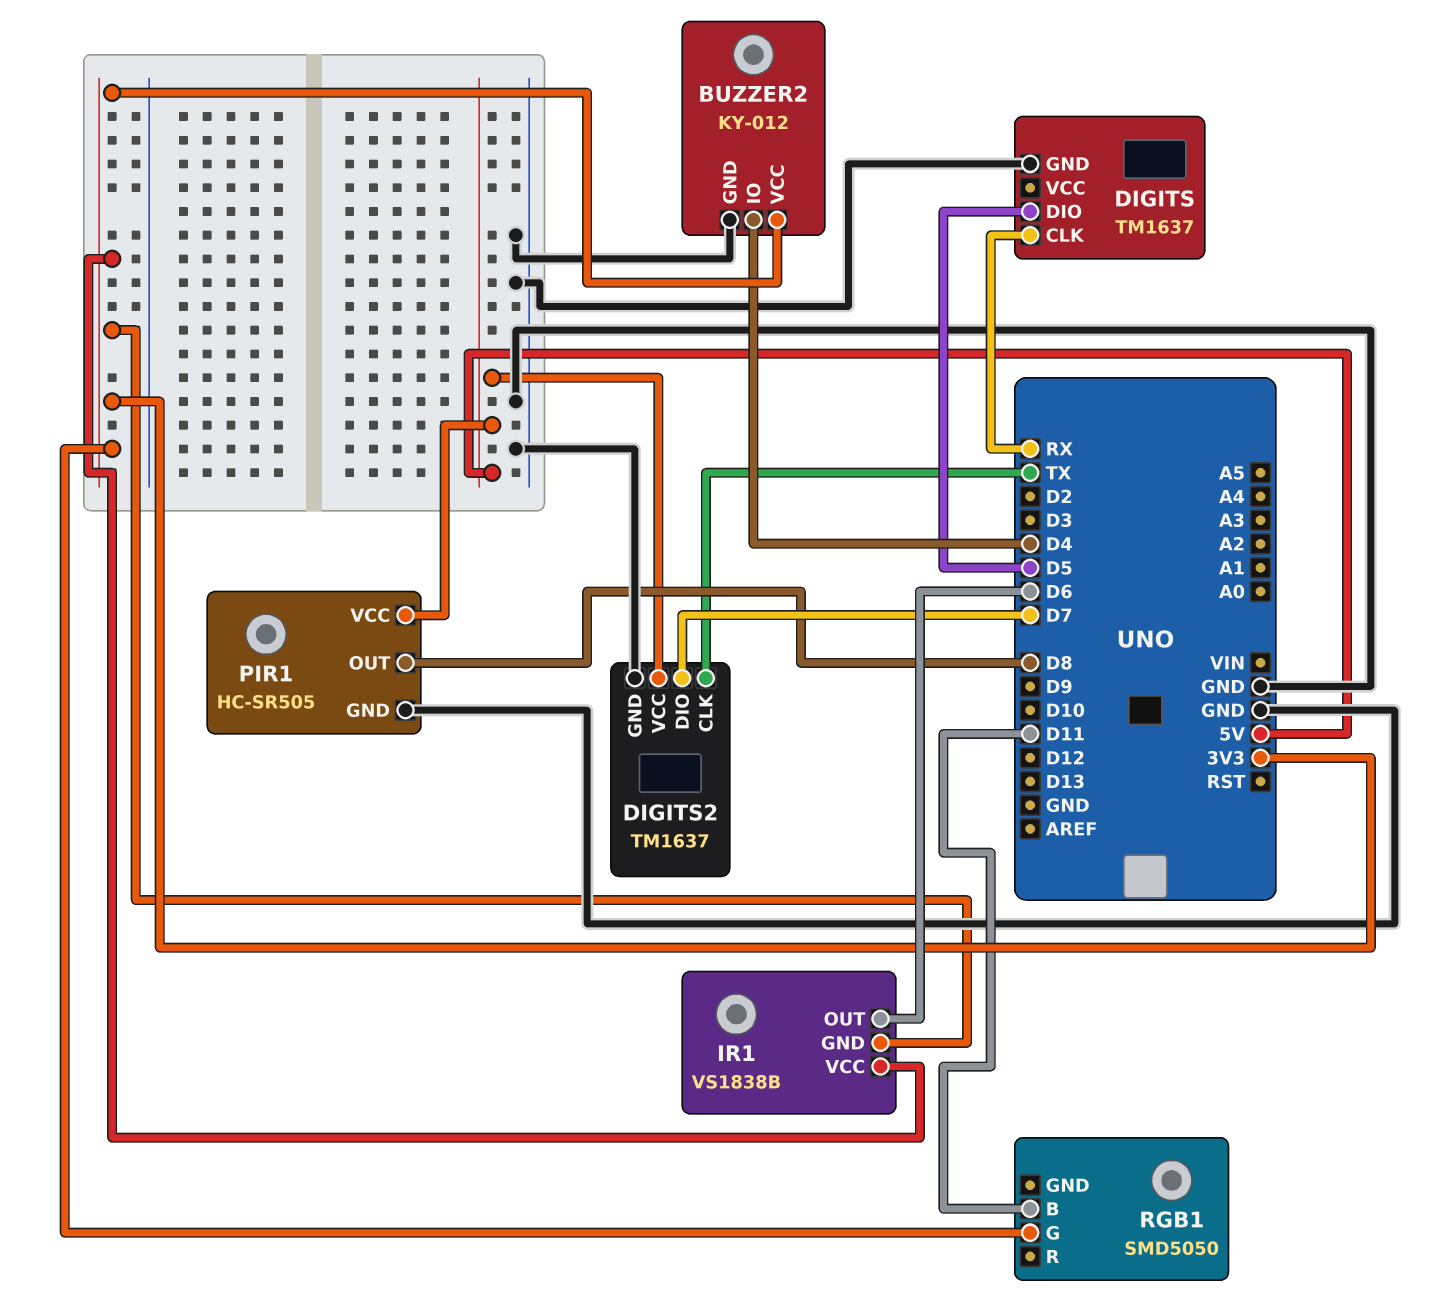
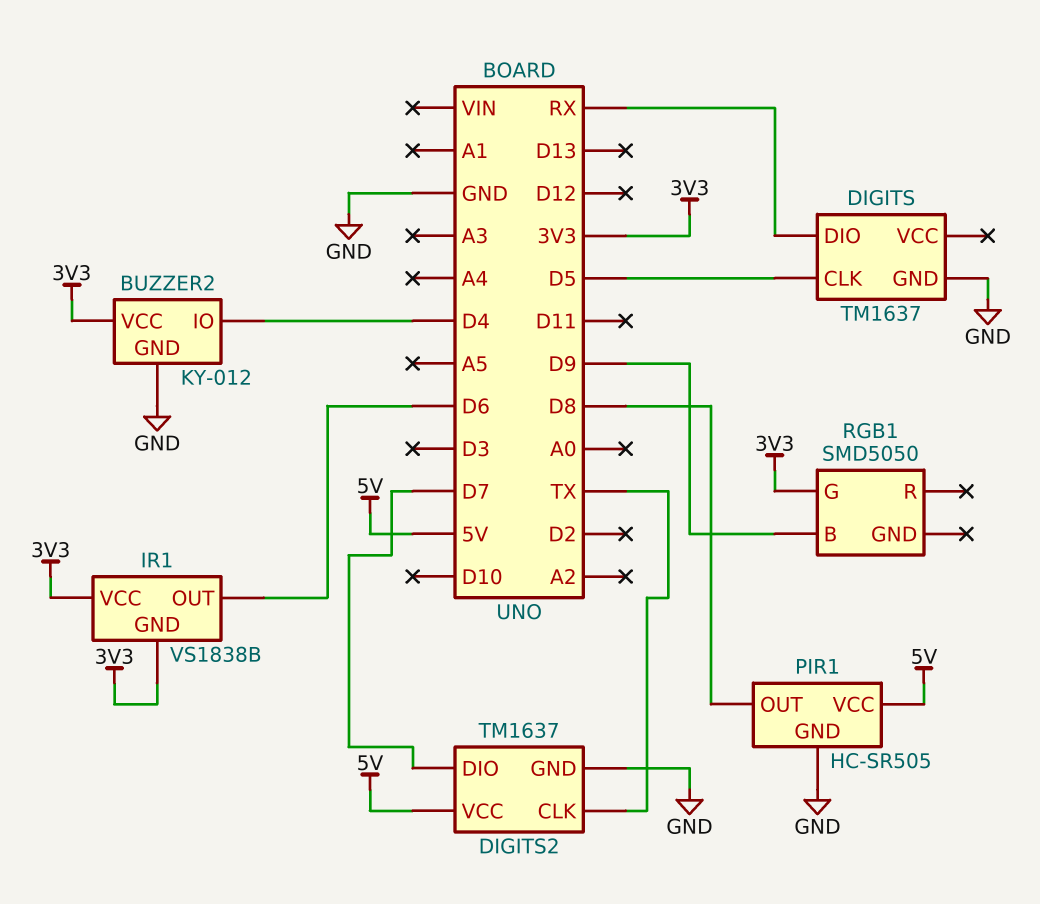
DIGITS pin CLK: RX -> D5
DIGITS pin DIO: D5 -> RX
RGB1 pin B: D11 -> D9

